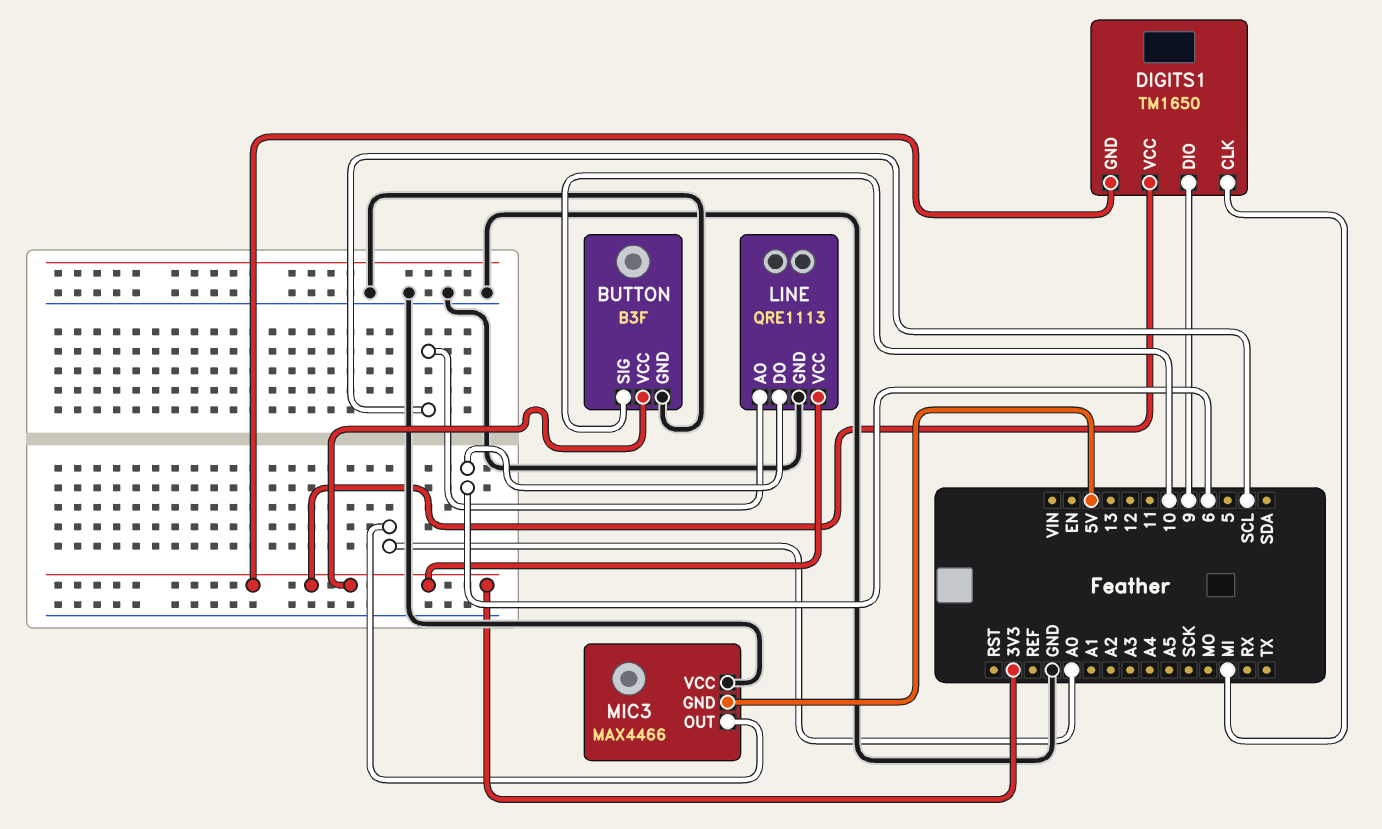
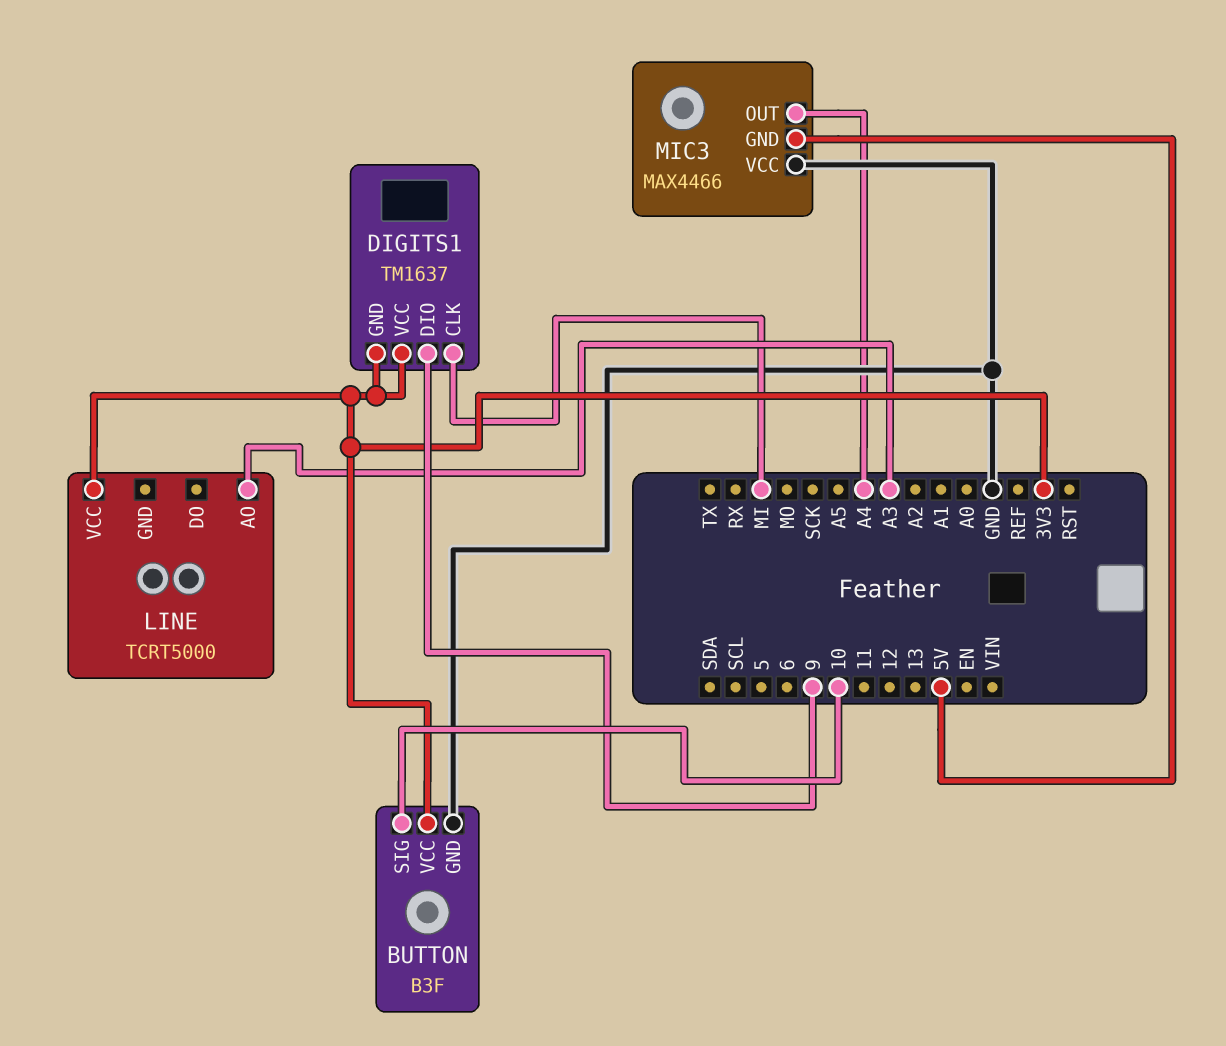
DIGITS1: TM1650 -> TM1637
LINE: QRE1113 -> TCRT5000
LINE pin AO: SCL -> A3
LINE pin DO: 6 -> none
LINE pin GND: GND -> none
MIC3 pin OUT: A0 -> A4

